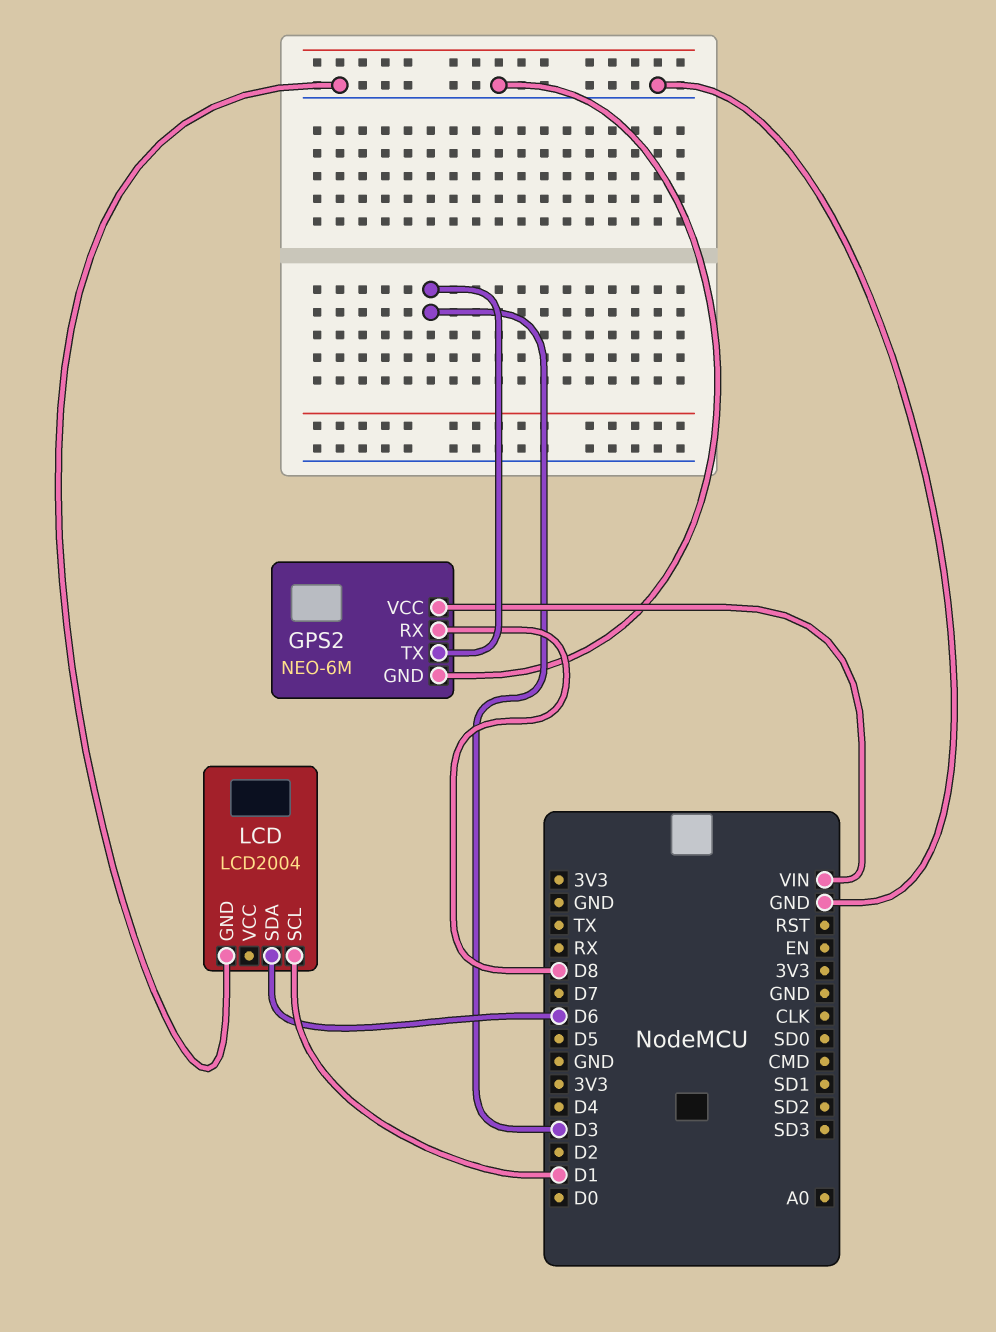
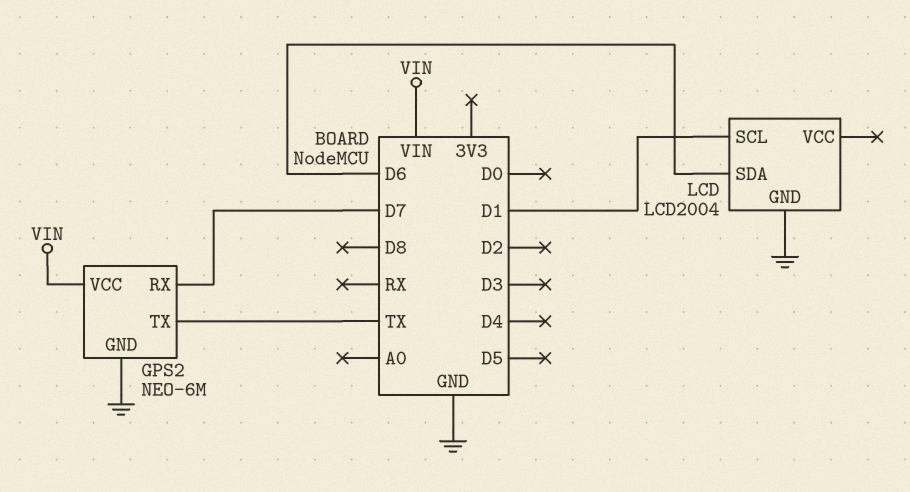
GPS2 pin RX: D8 -> D7
GPS2 pin TX: D3 -> TX

